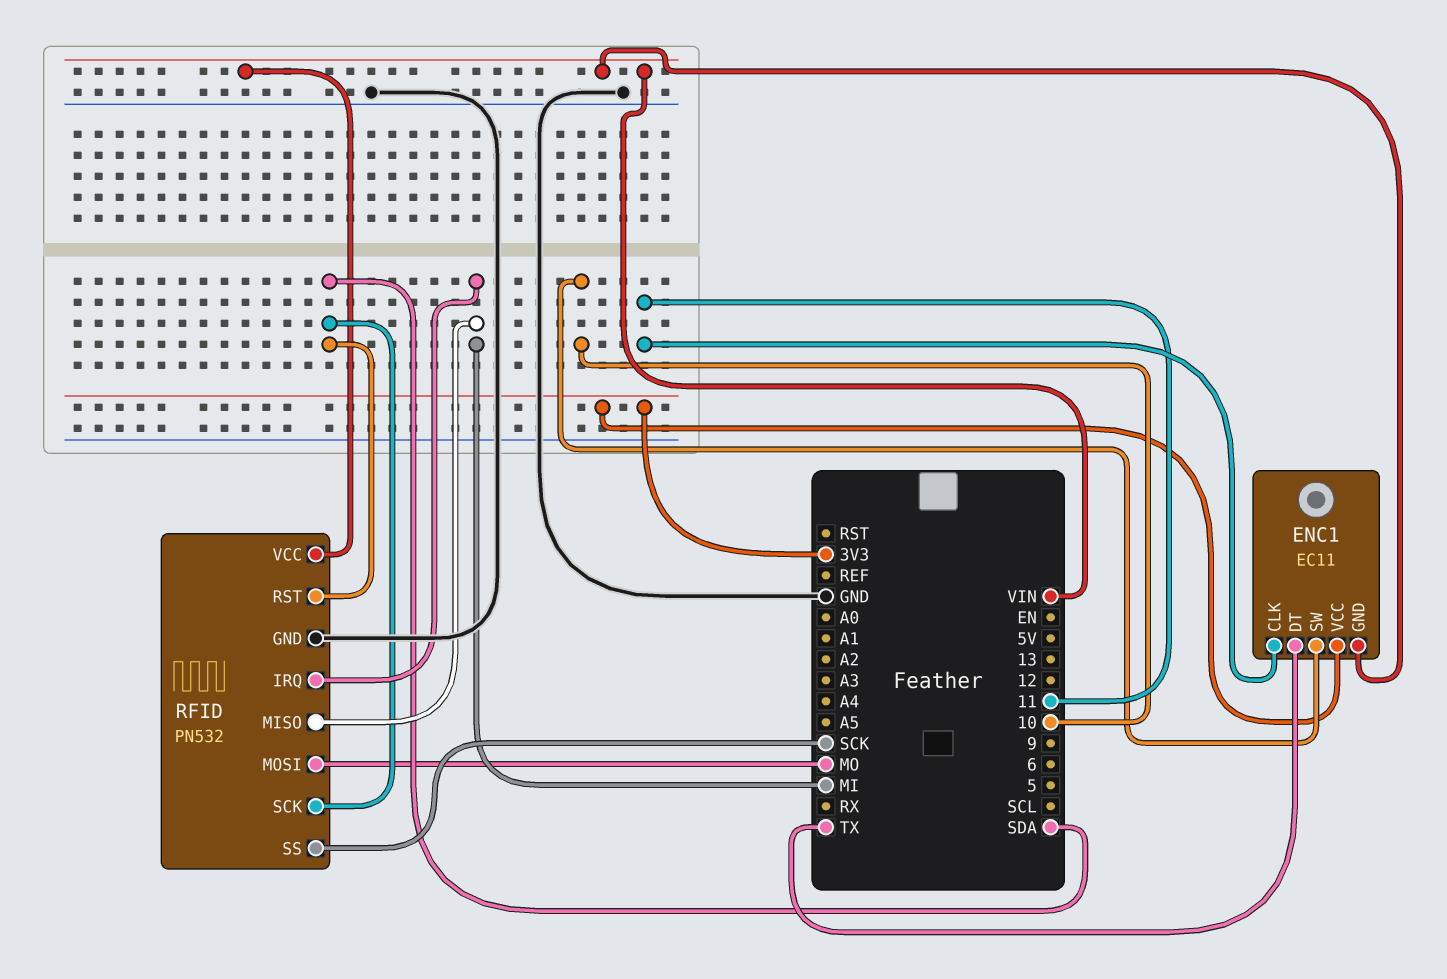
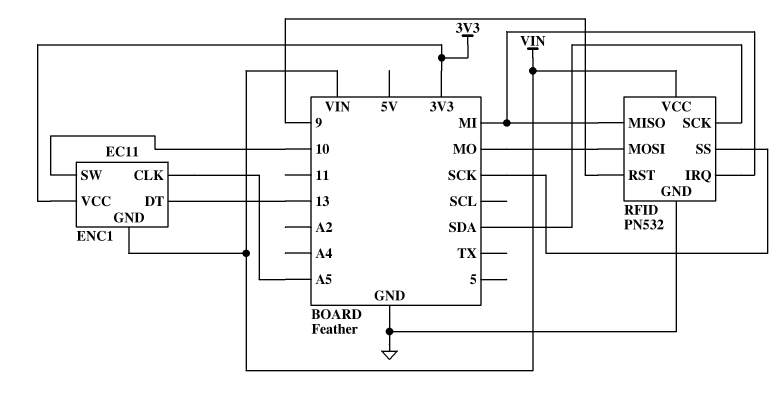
ENC1 pin CLK: 11 -> A5
ENC1 pin DT: TX -> 13
RFID pin RST: SDA -> 9

